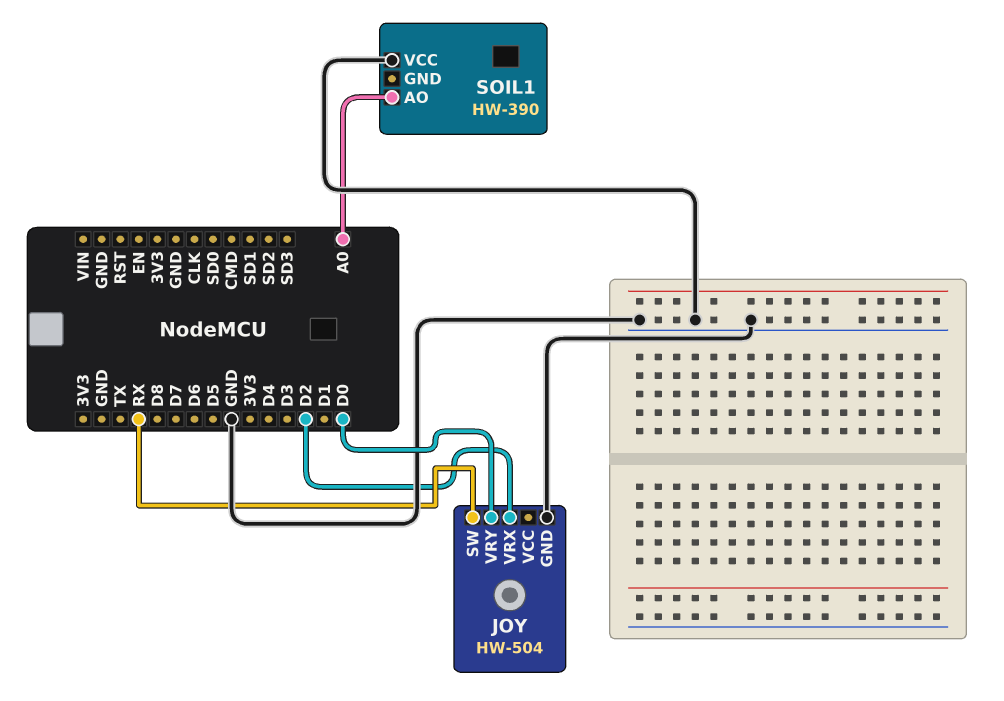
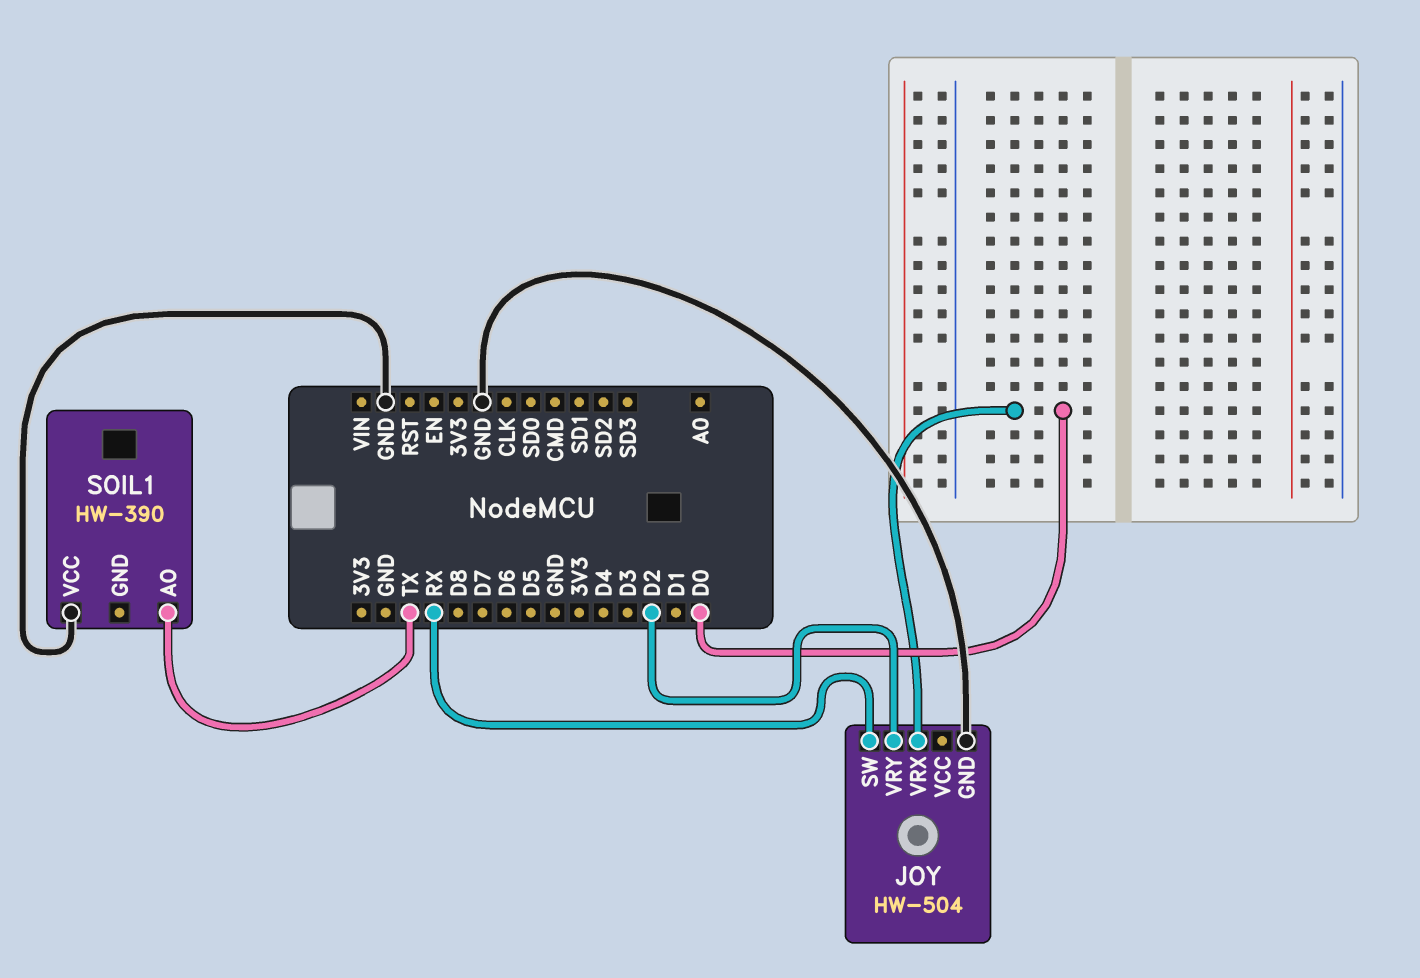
JOY pin VRX: D2 -> D0
JOY pin VRY: D0 -> D2
SOIL1 pin AO: A0 -> TX

